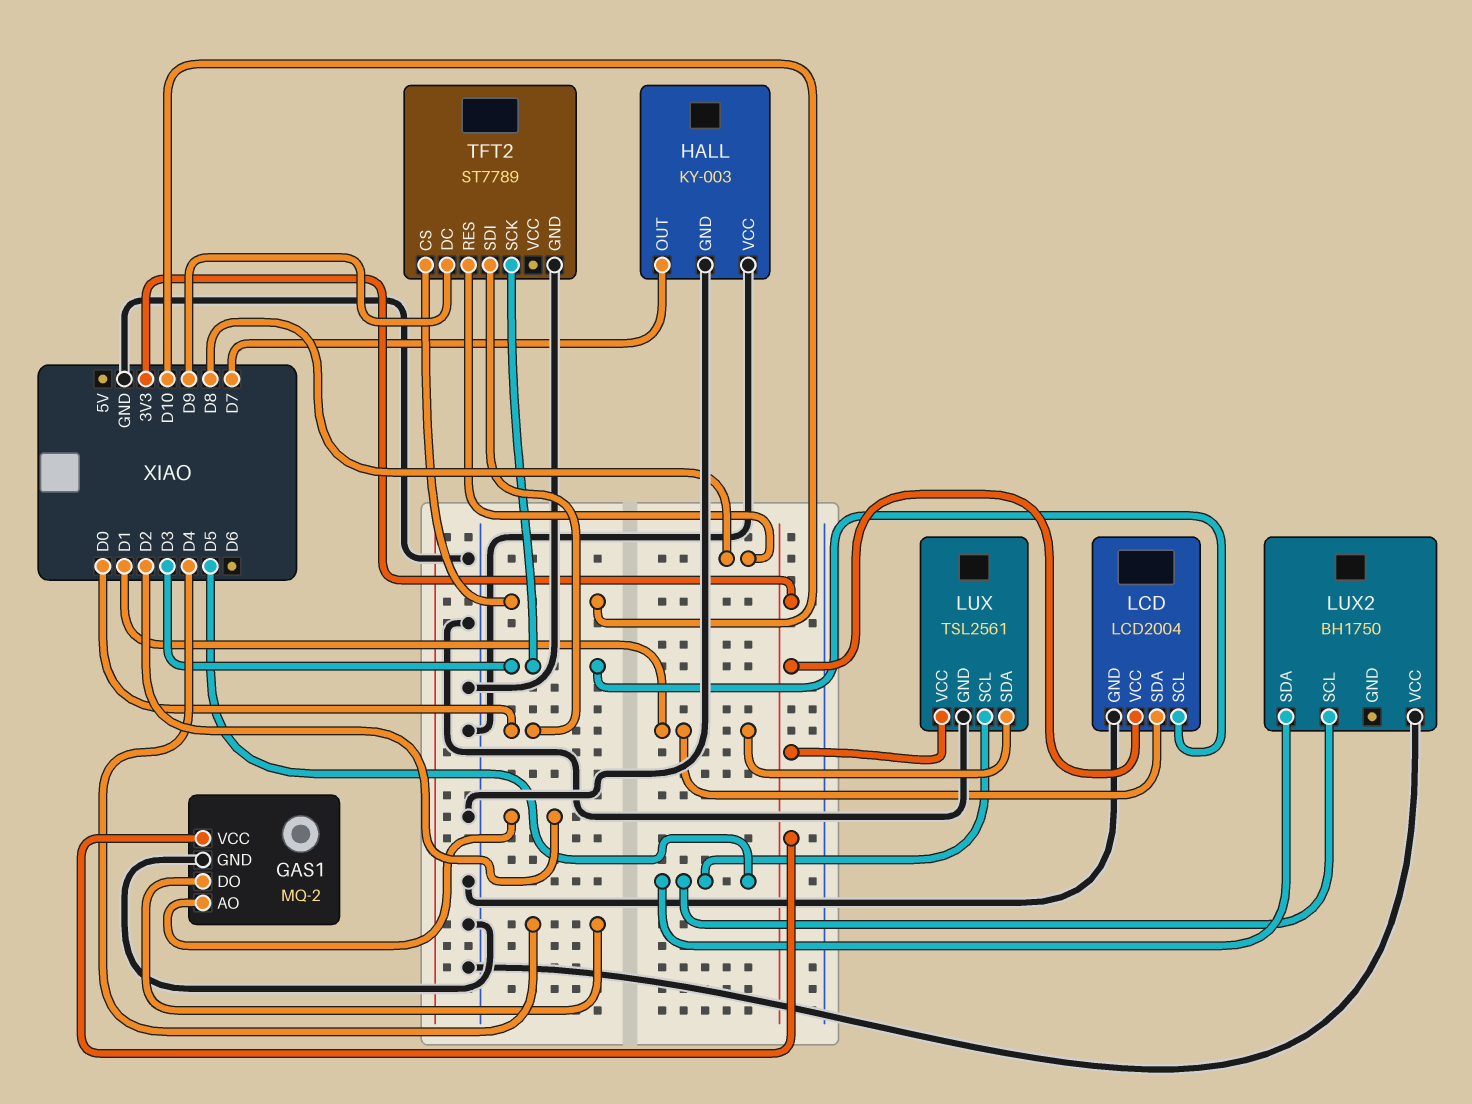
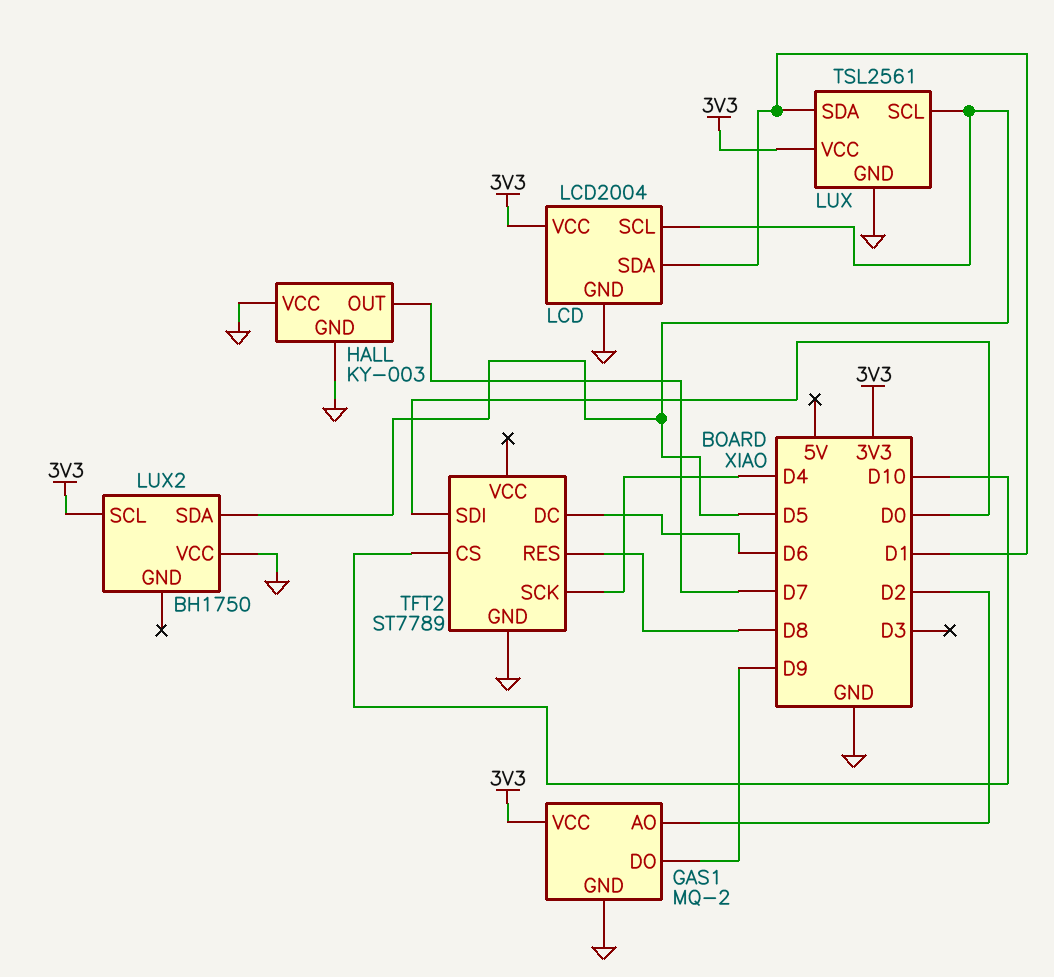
GAS1 pin DO: D4 -> D9
LCD pin SCL: D3 -> D5
LUX2 pin SCL: D5 -> 3V3
TFT2 pin DC: D9 -> D6
TFT2 pin SCK: D3 -> D4

